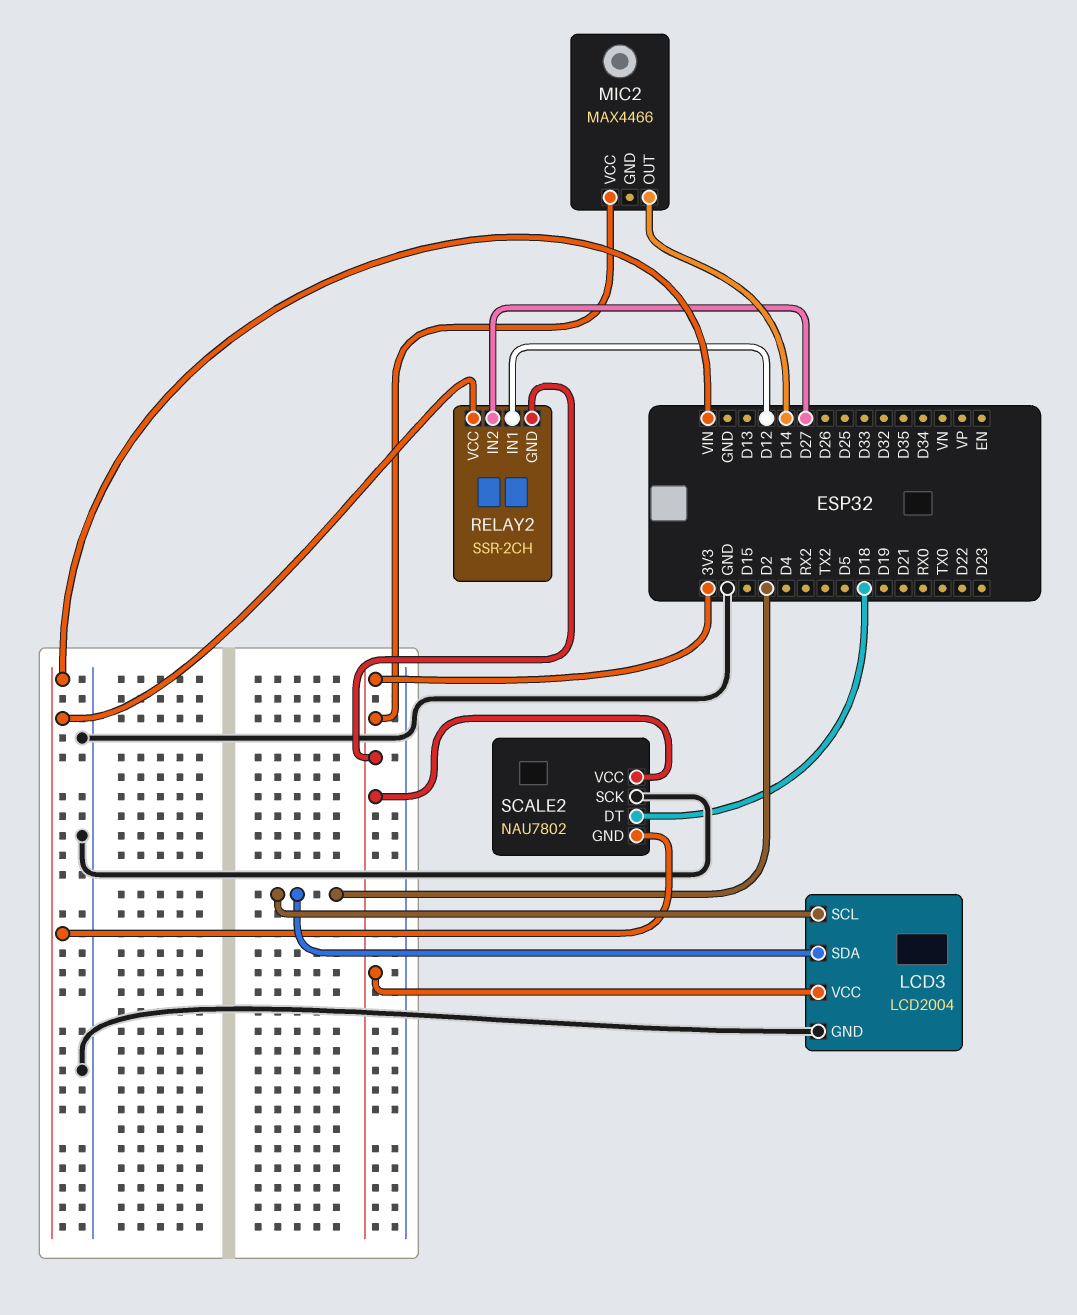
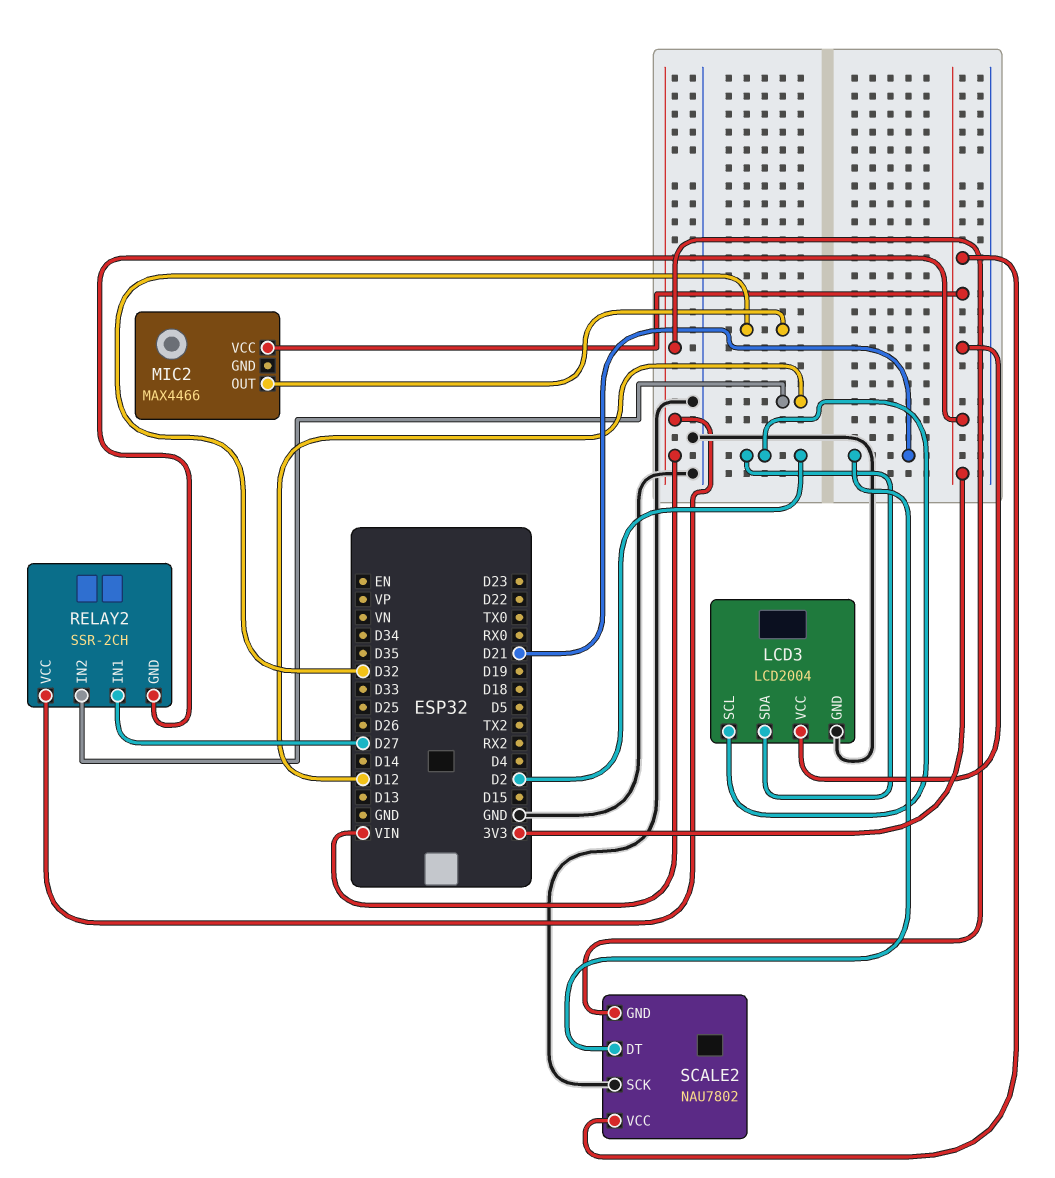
MIC2 pin OUT: D14 -> D32
RELAY2 pin IN1: D12 -> D27
RELAY2 pin IN2: D27 -> D12
SCALE2 pin DT: D18 -> D21

